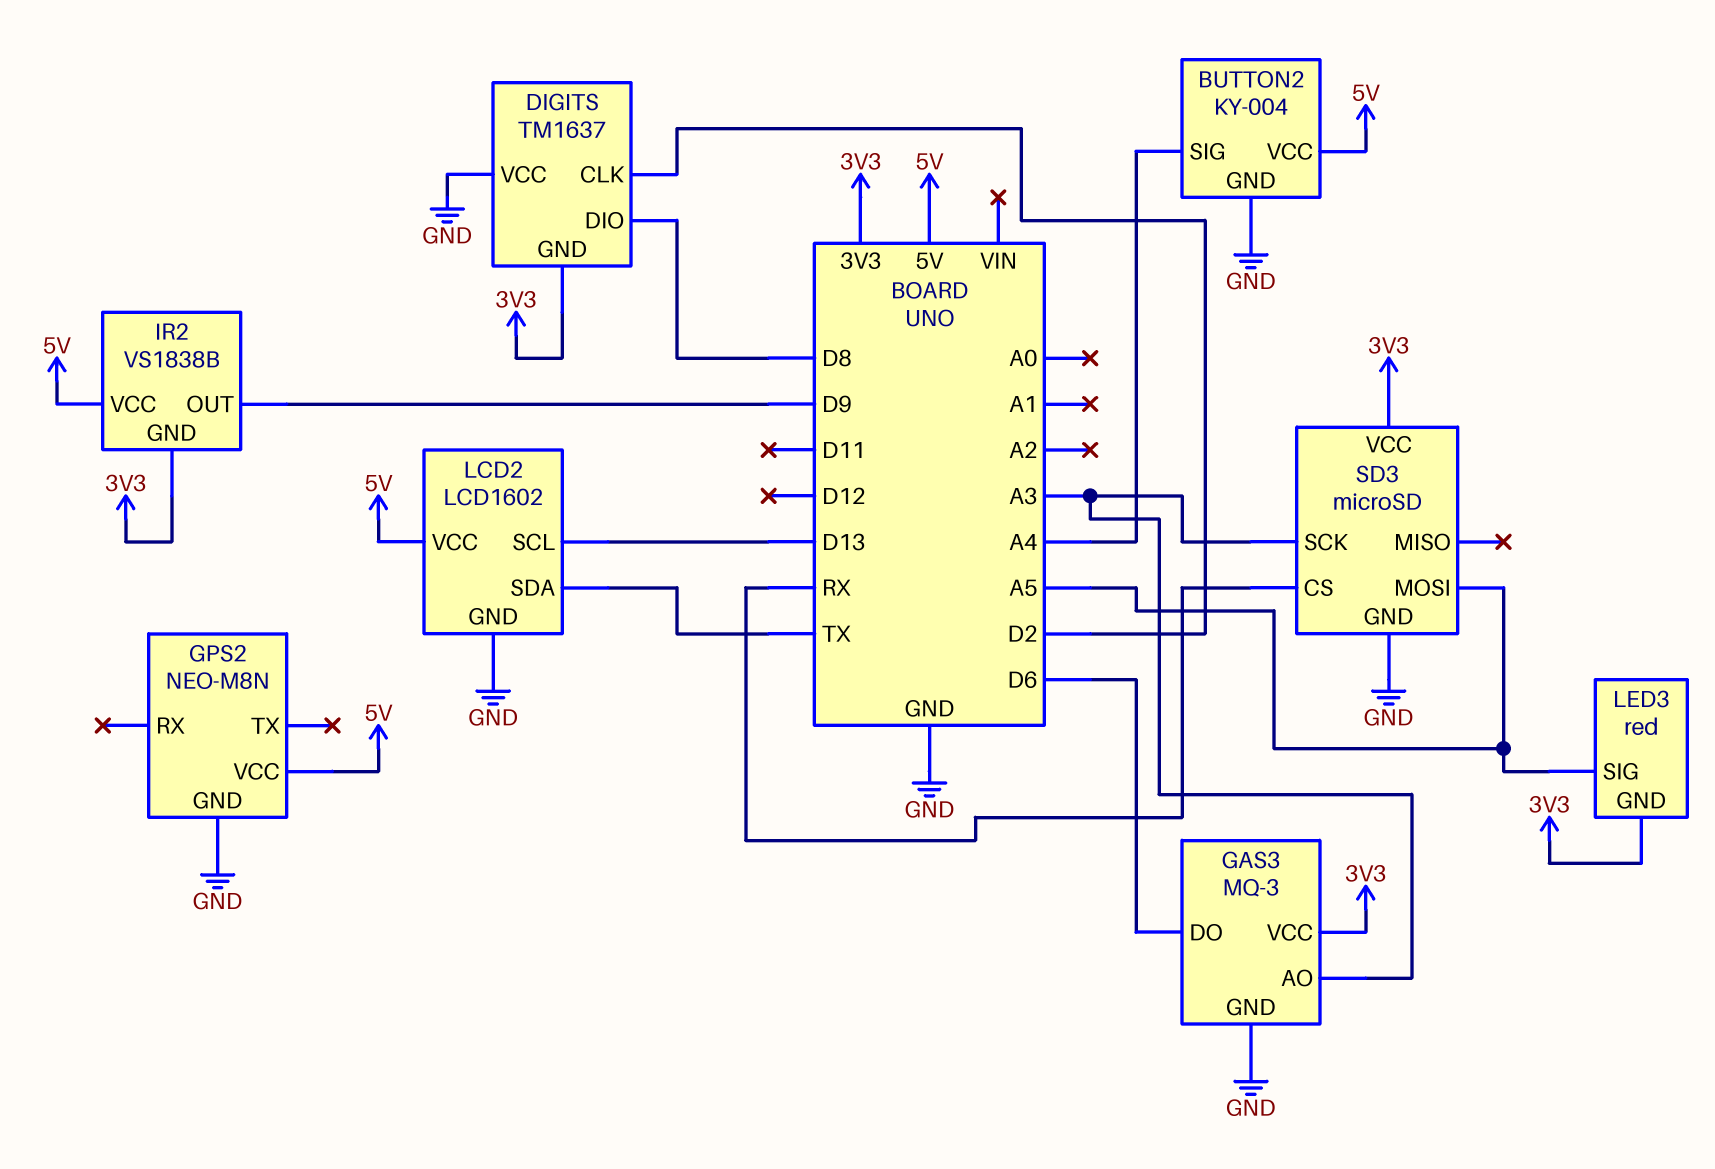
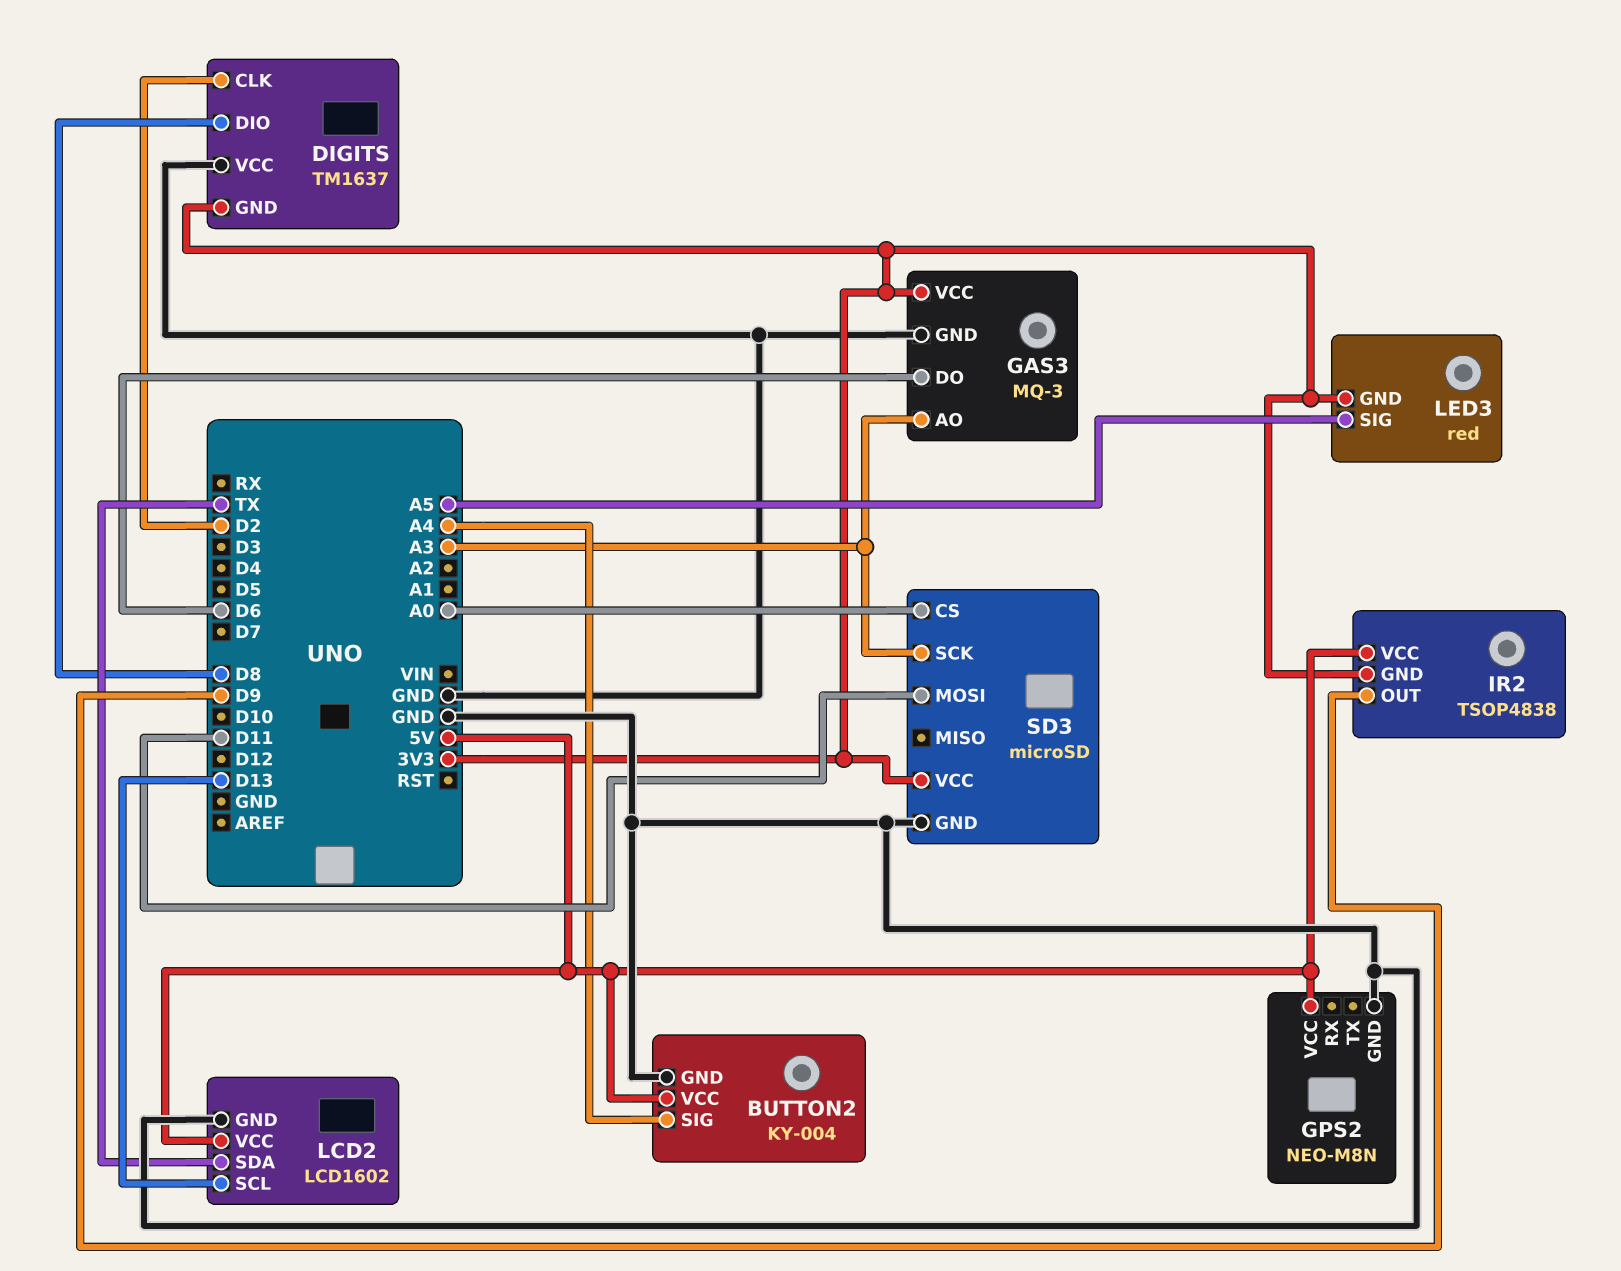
IR2: VS1838B -> TSOP4838
SD3 pin CS: RX -> A0
SD3 pin MOSI: A5 -> D11

